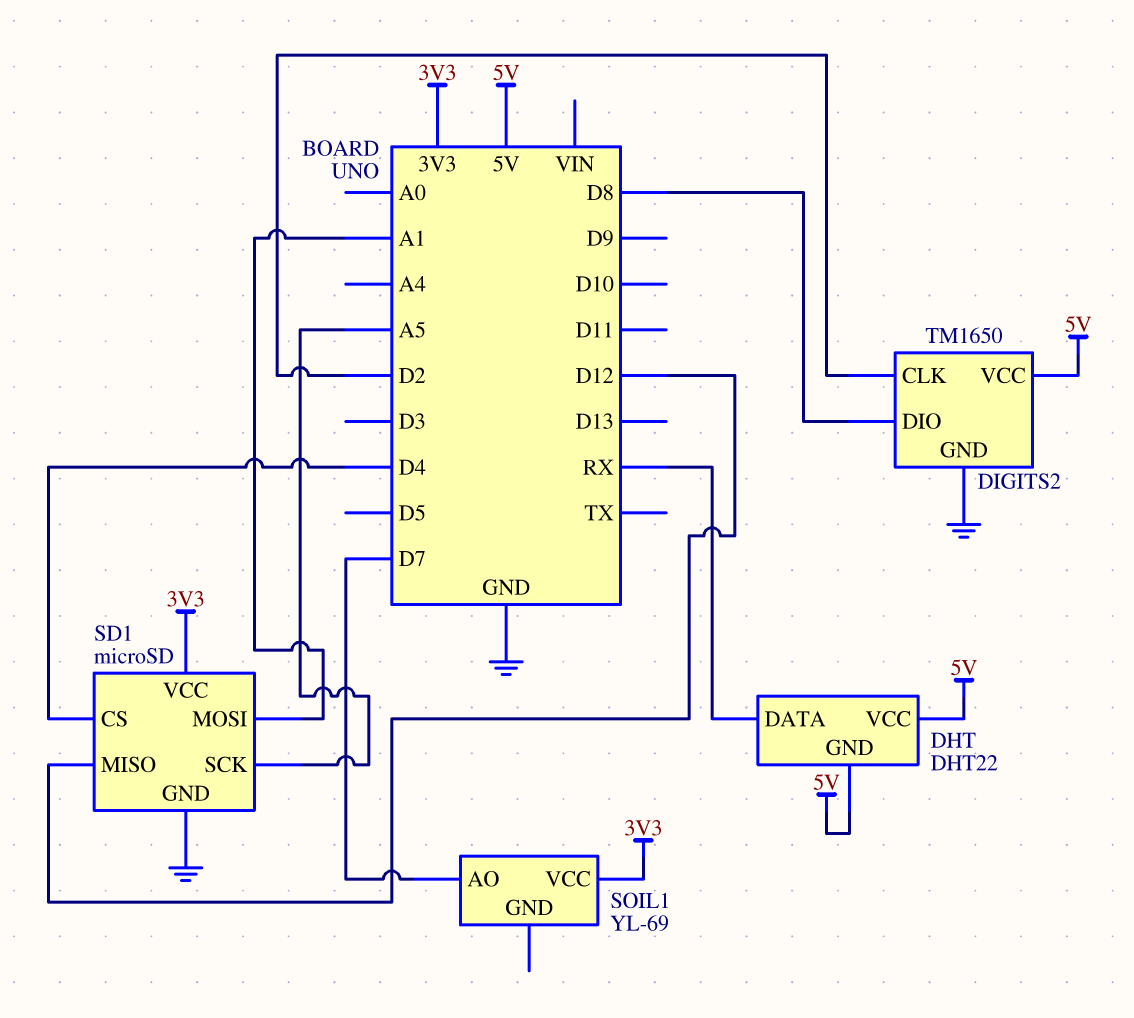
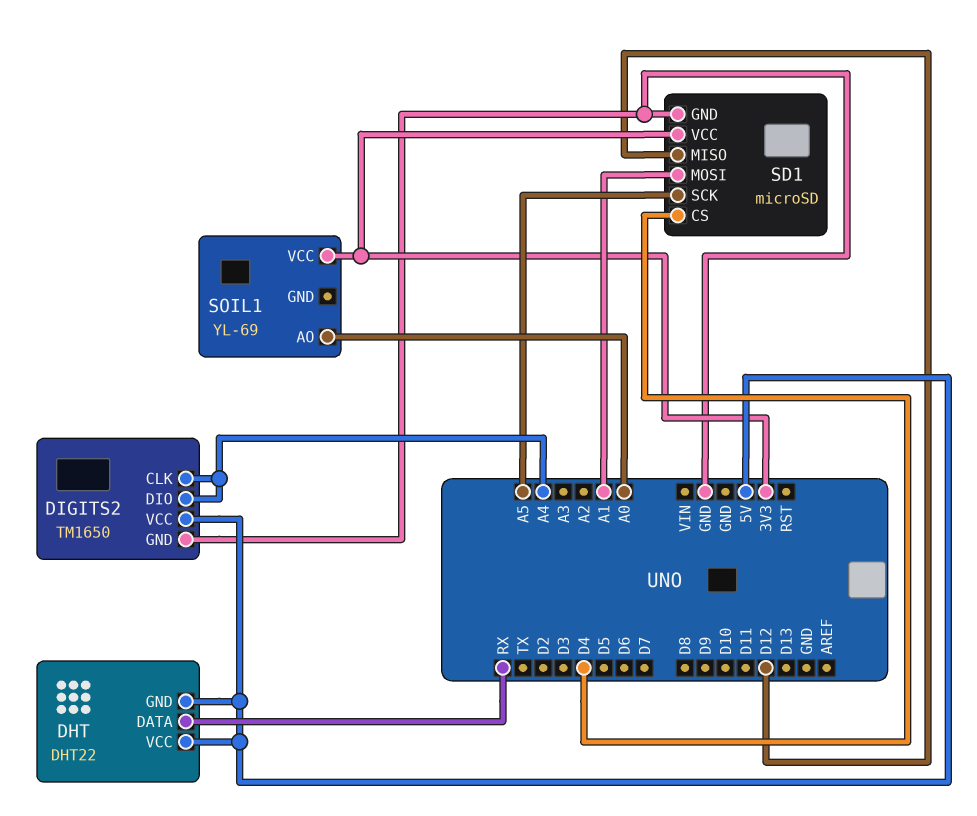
DIGITS2 pin CLK: D2 -> A4
DIGITS2 pin DIO: D8 -> A4
SOIL1 pin AO: D7 -> A0

